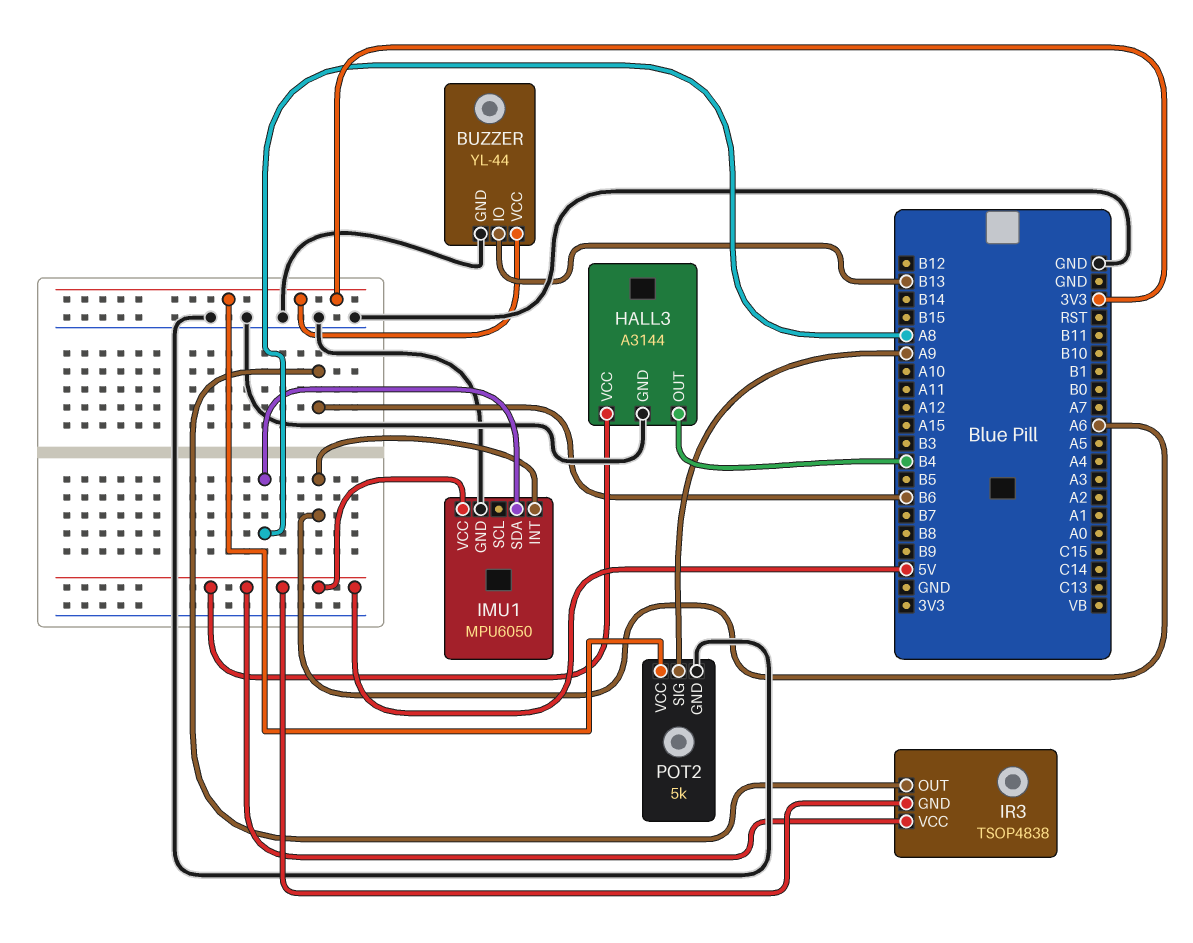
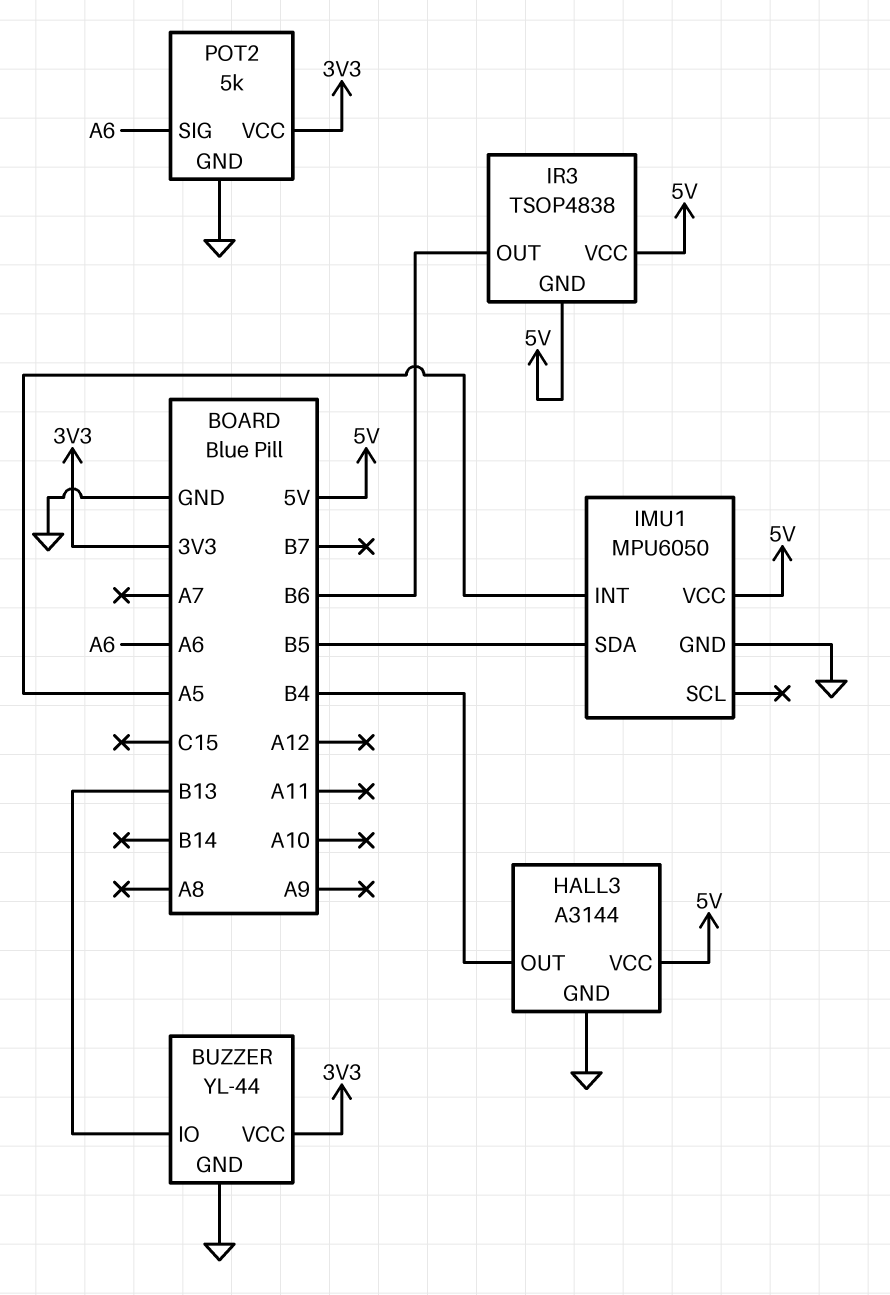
IMU1 pin INT: A6 -> A5
IMU1 pin SDA: A8 -> B5
POT2 pin SIG: A9 -> A6

